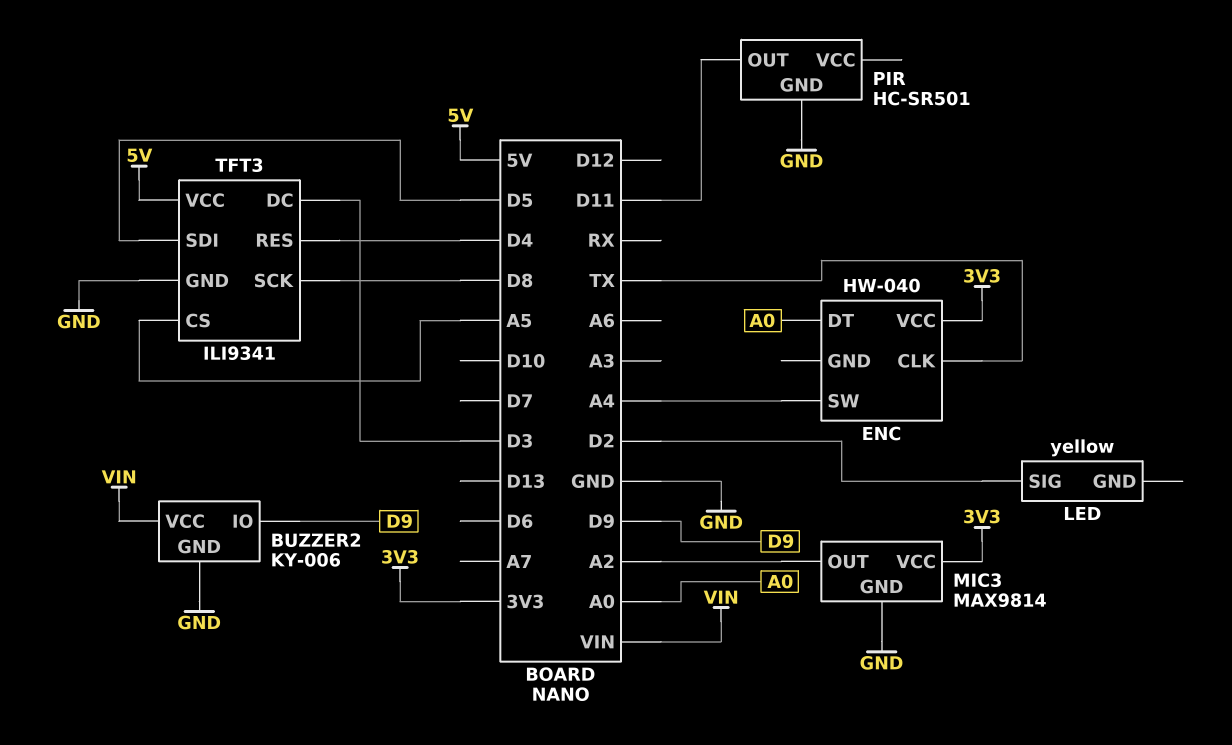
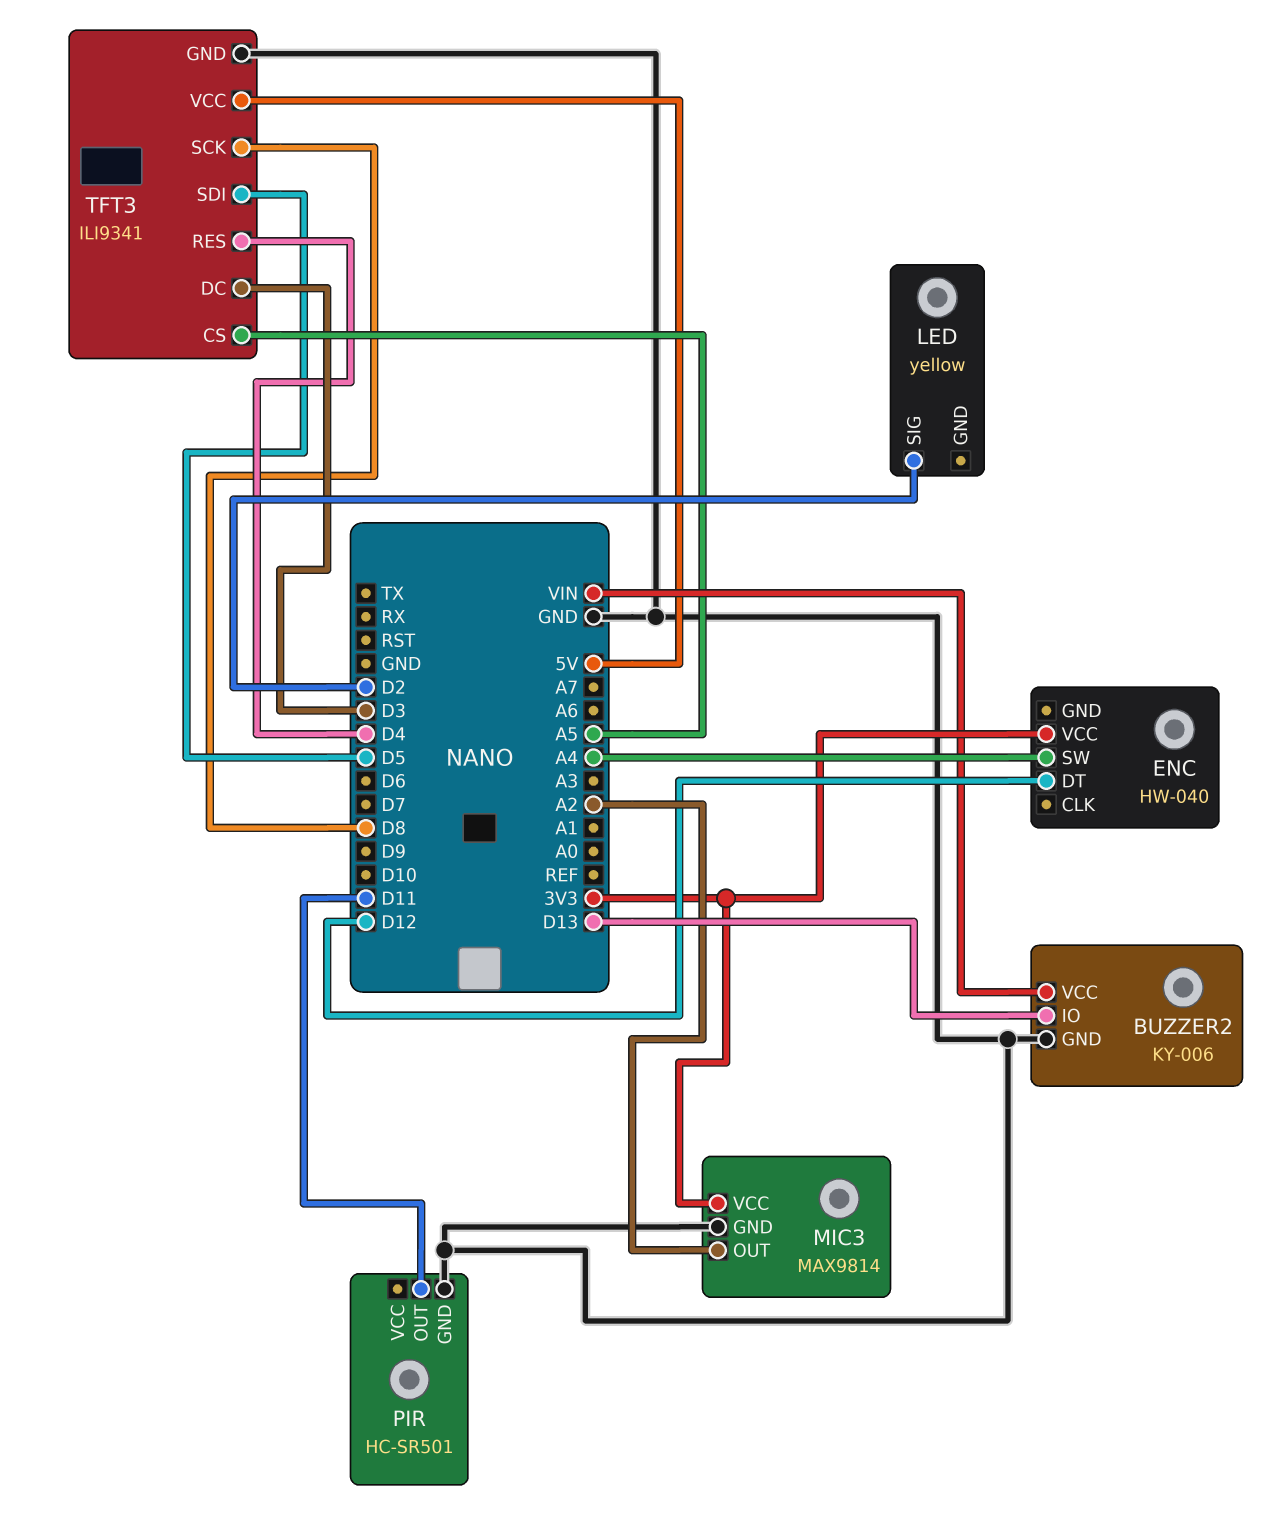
BUZZER2 pin IO: D9 -> D13
ENC pin CLK: TX -> none
ENC pin DT: A0 -> D12

